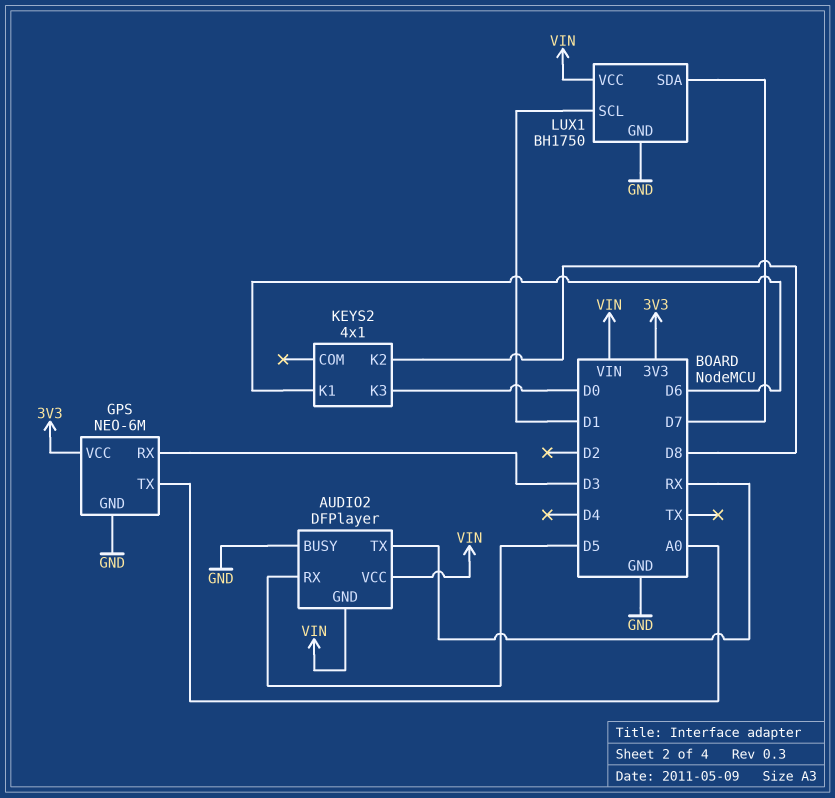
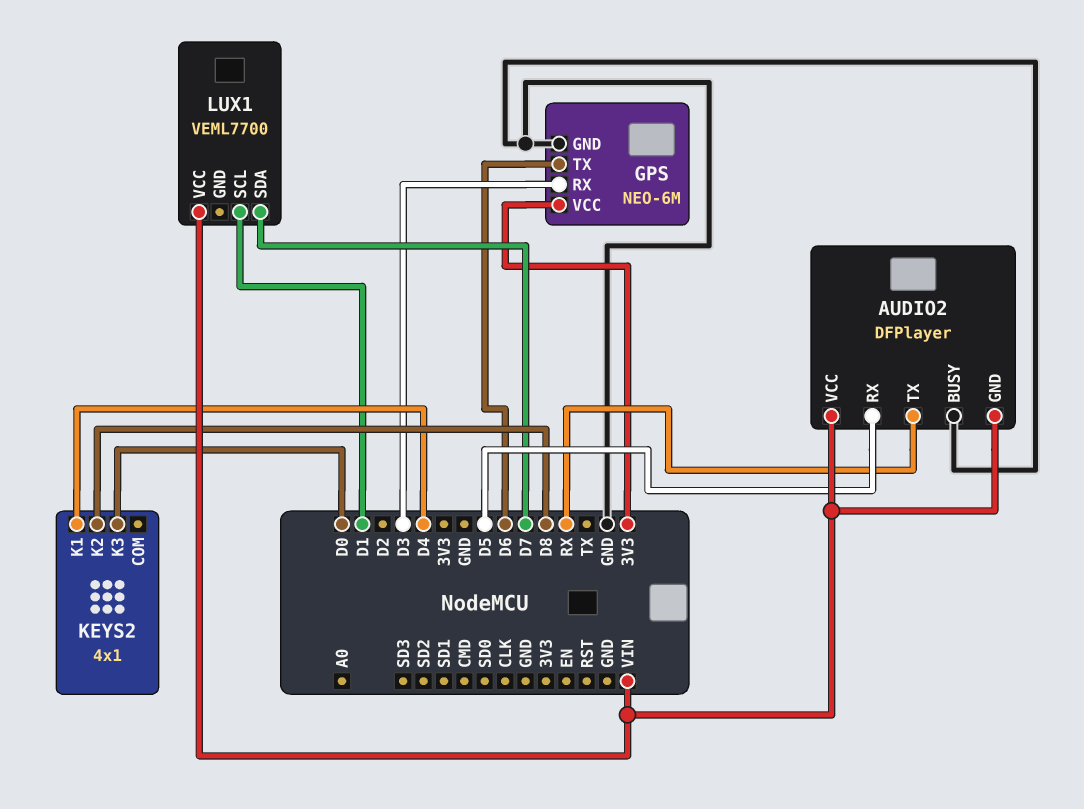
GPS pin TX: A0 -> D6
KEYS2 pin K1: D6 -> D4
LUX1: BH1750 -> VEML7700
LUX1 pin GND: GND -> none

